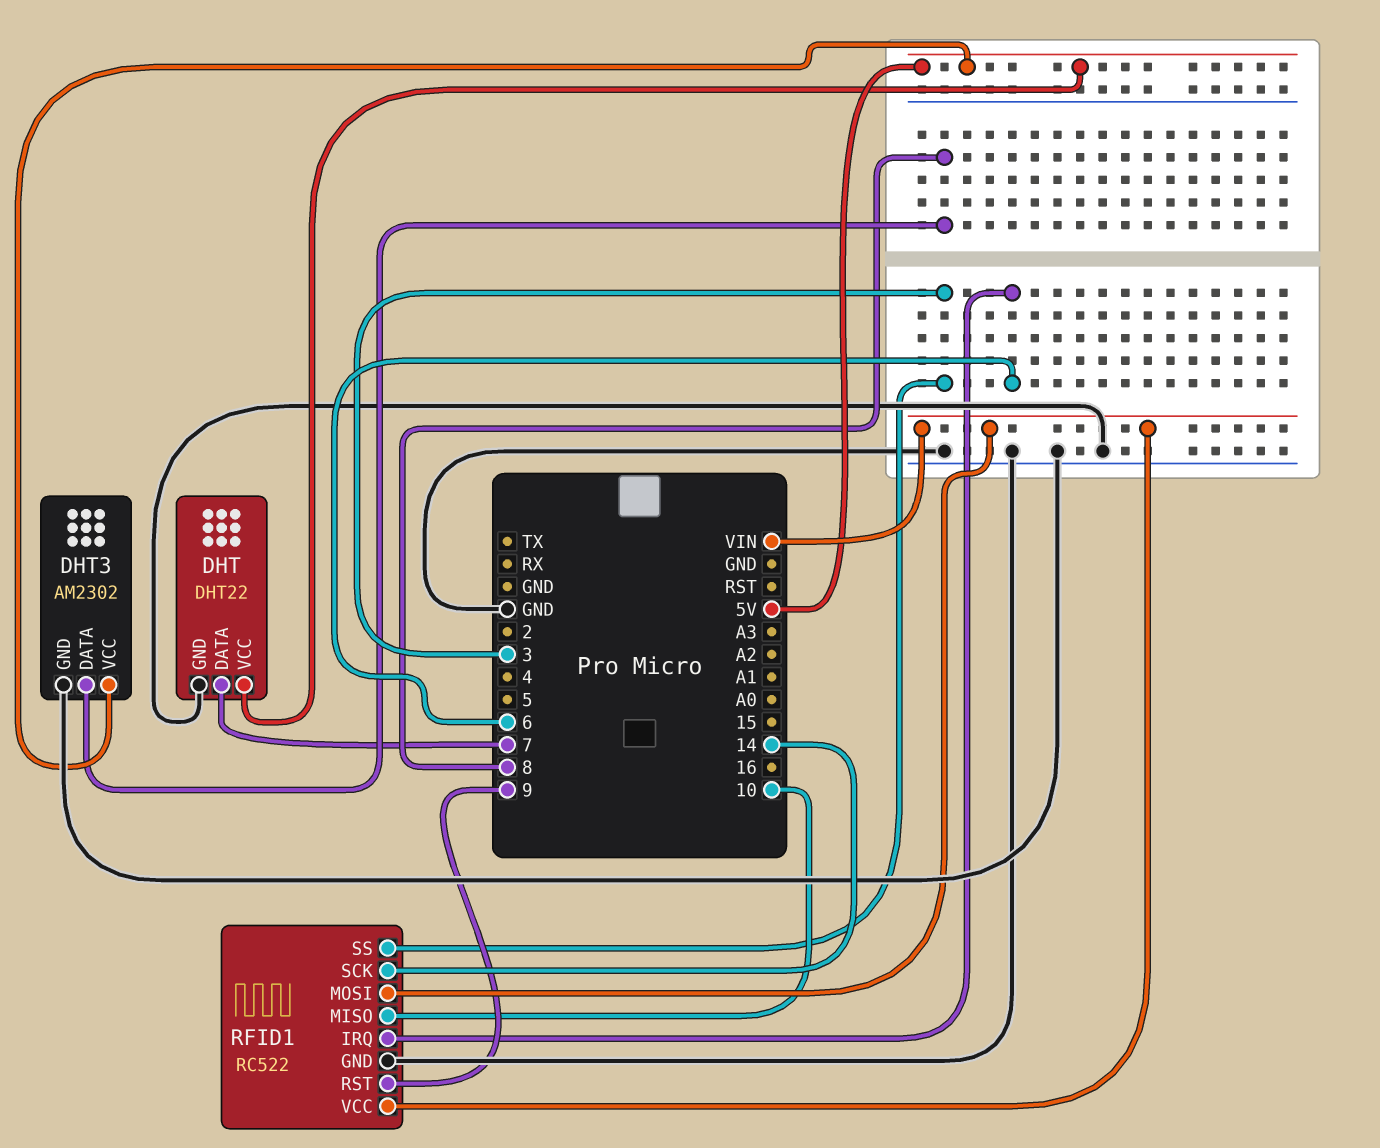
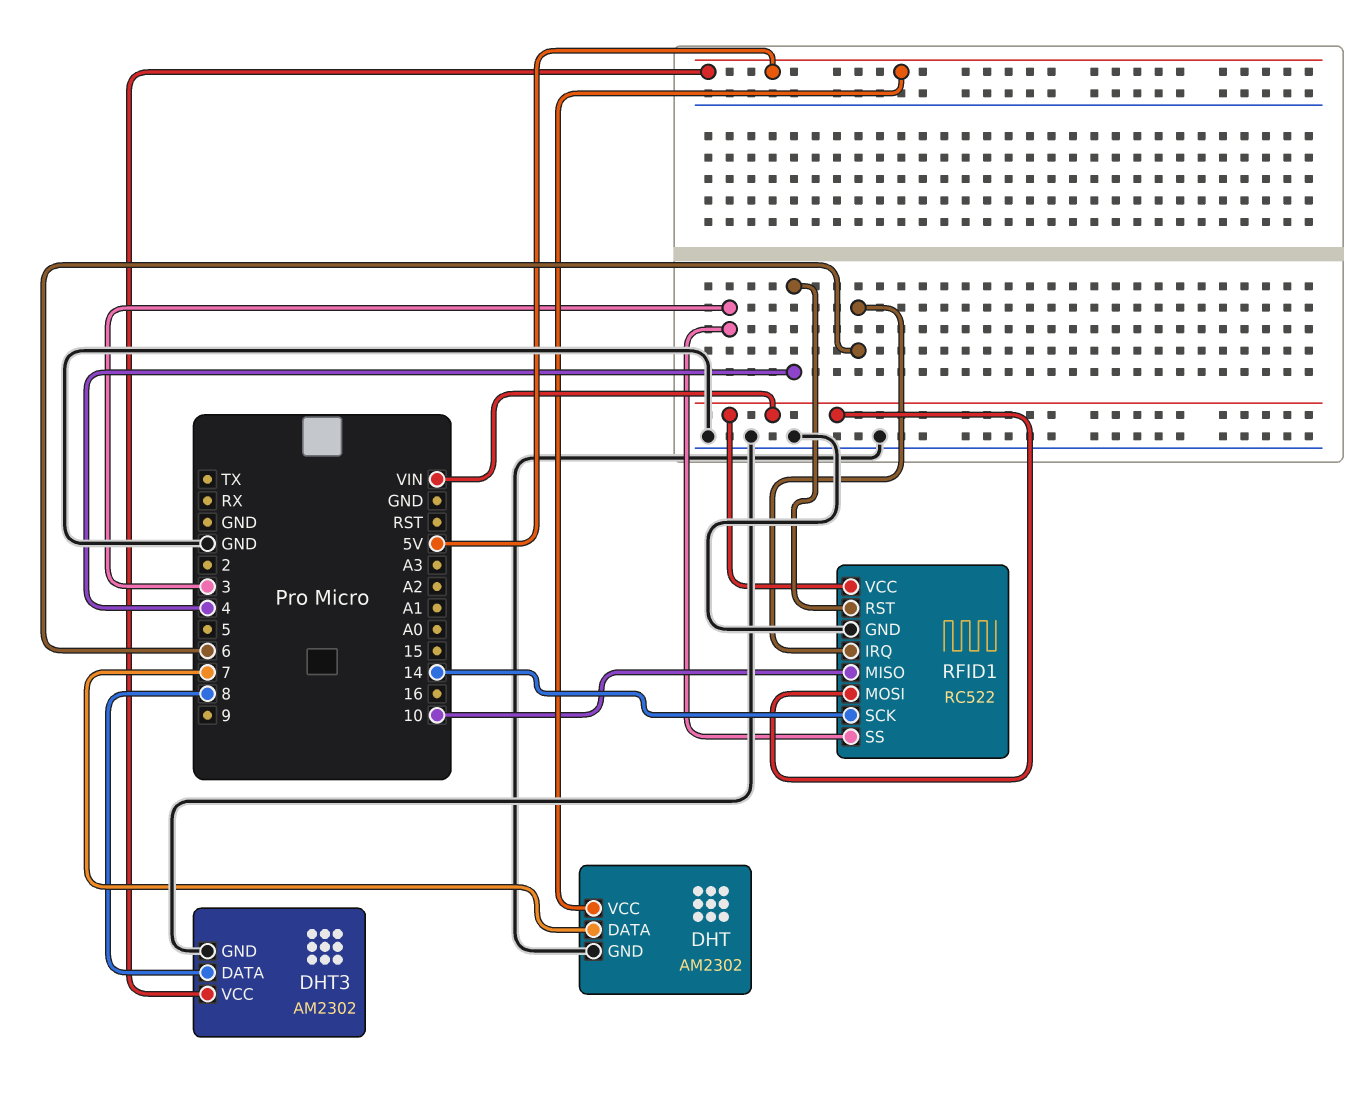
DHT: DHT22 -> AM2302
RFID1 pin RST: 9 -> 4

